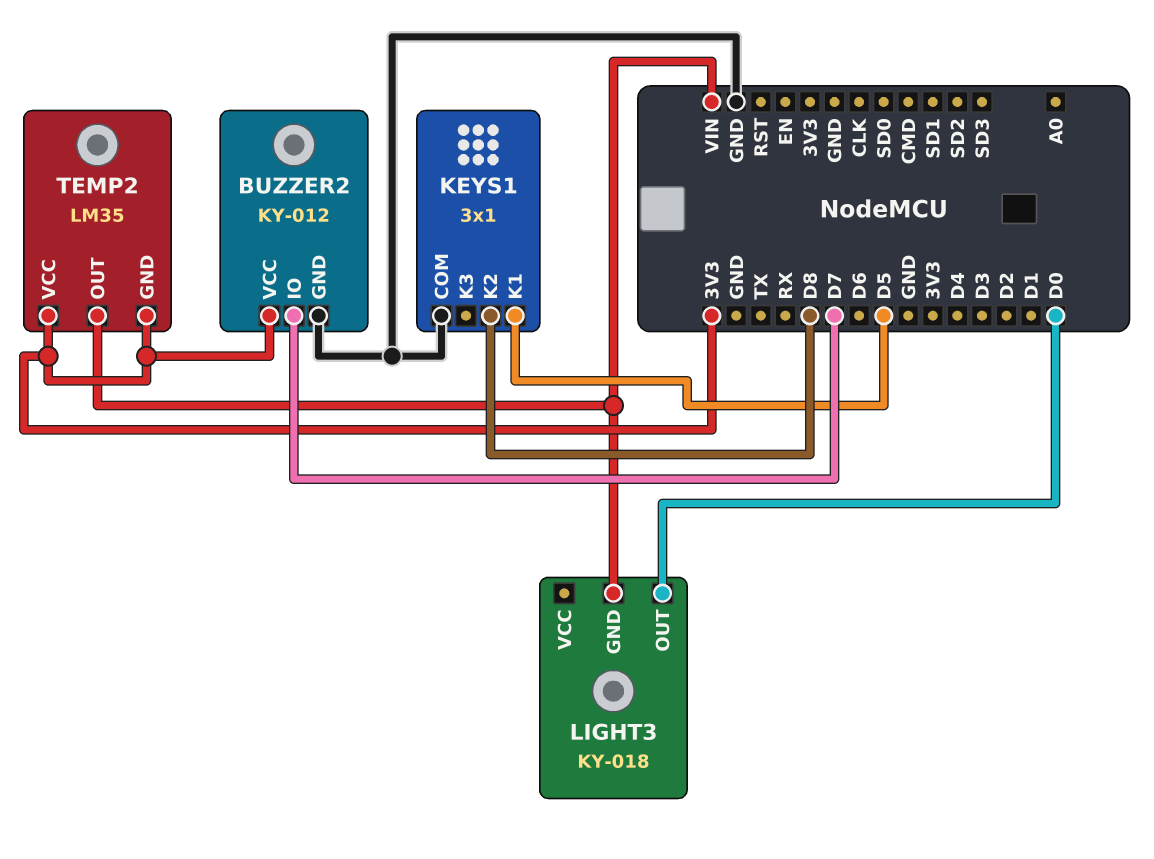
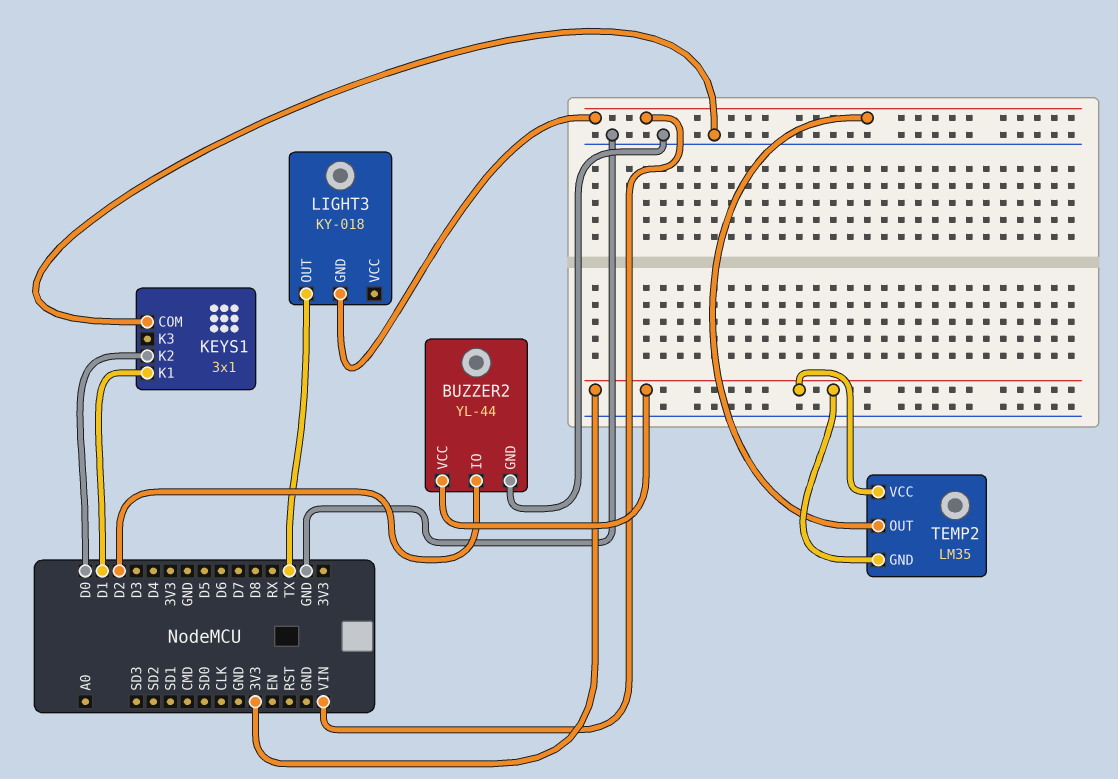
BUZZER2: KY-012 -> YL-44
BUZZER2 pin IO: D7 -> D2
KEYS1 pin K1: D5 -> D1
KEYS1 pin K2: D8 -> D0
LIGHT3 pin OUT: D0 -> TX

